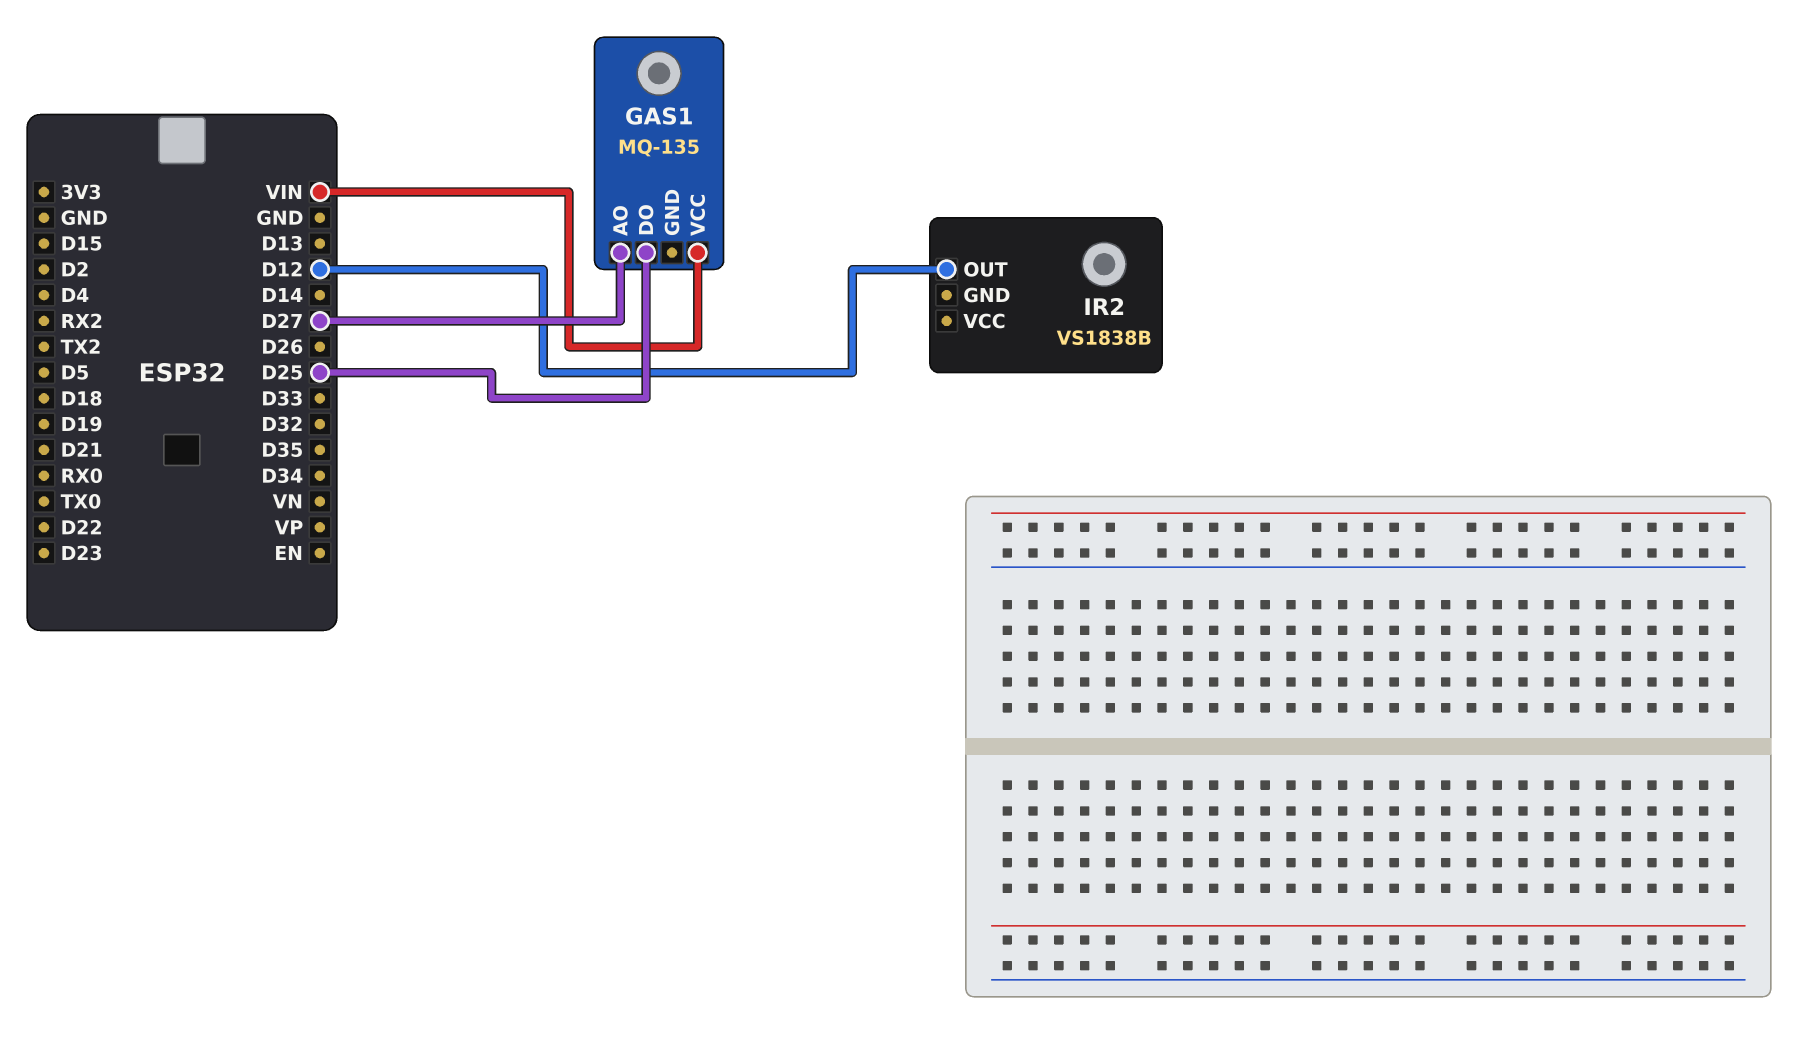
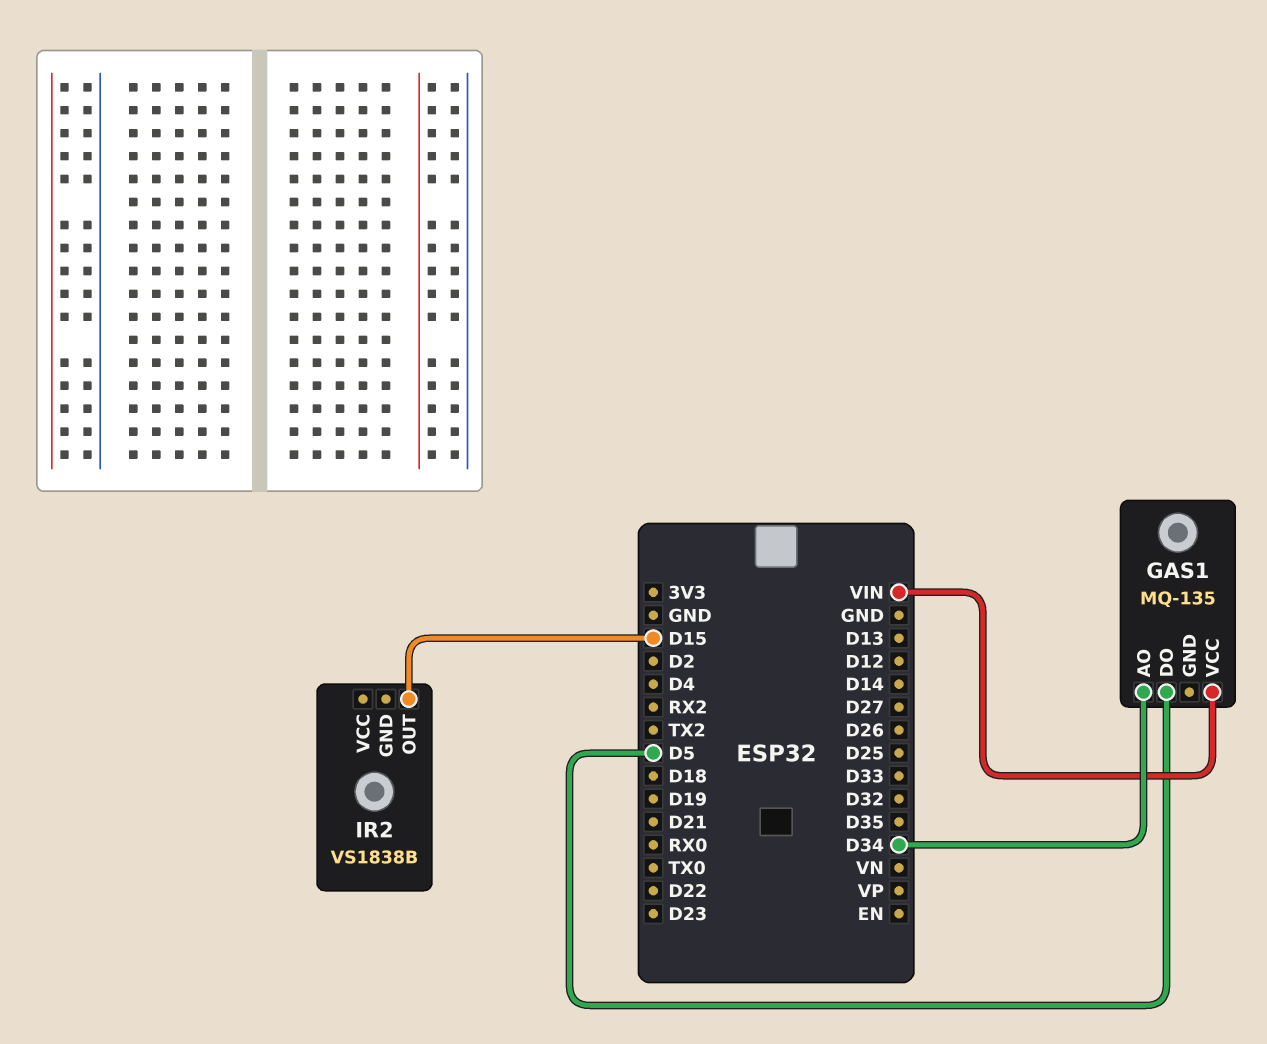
GAS1 pin AO: D27 -> D34
GAS1 pin DO: D25 -> D5
IR2 pin OUT: D12 -> D15

